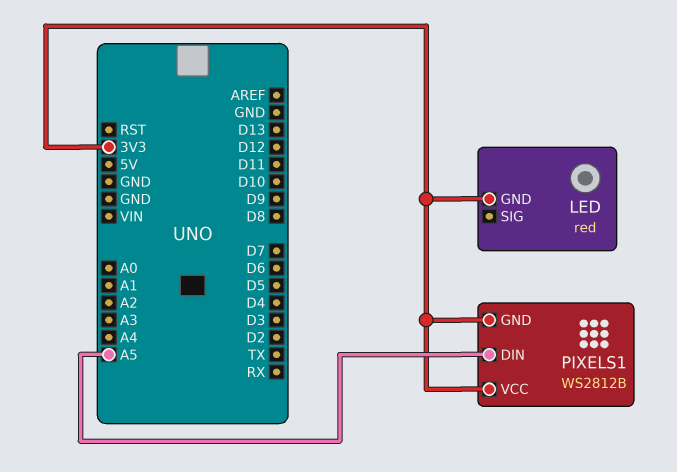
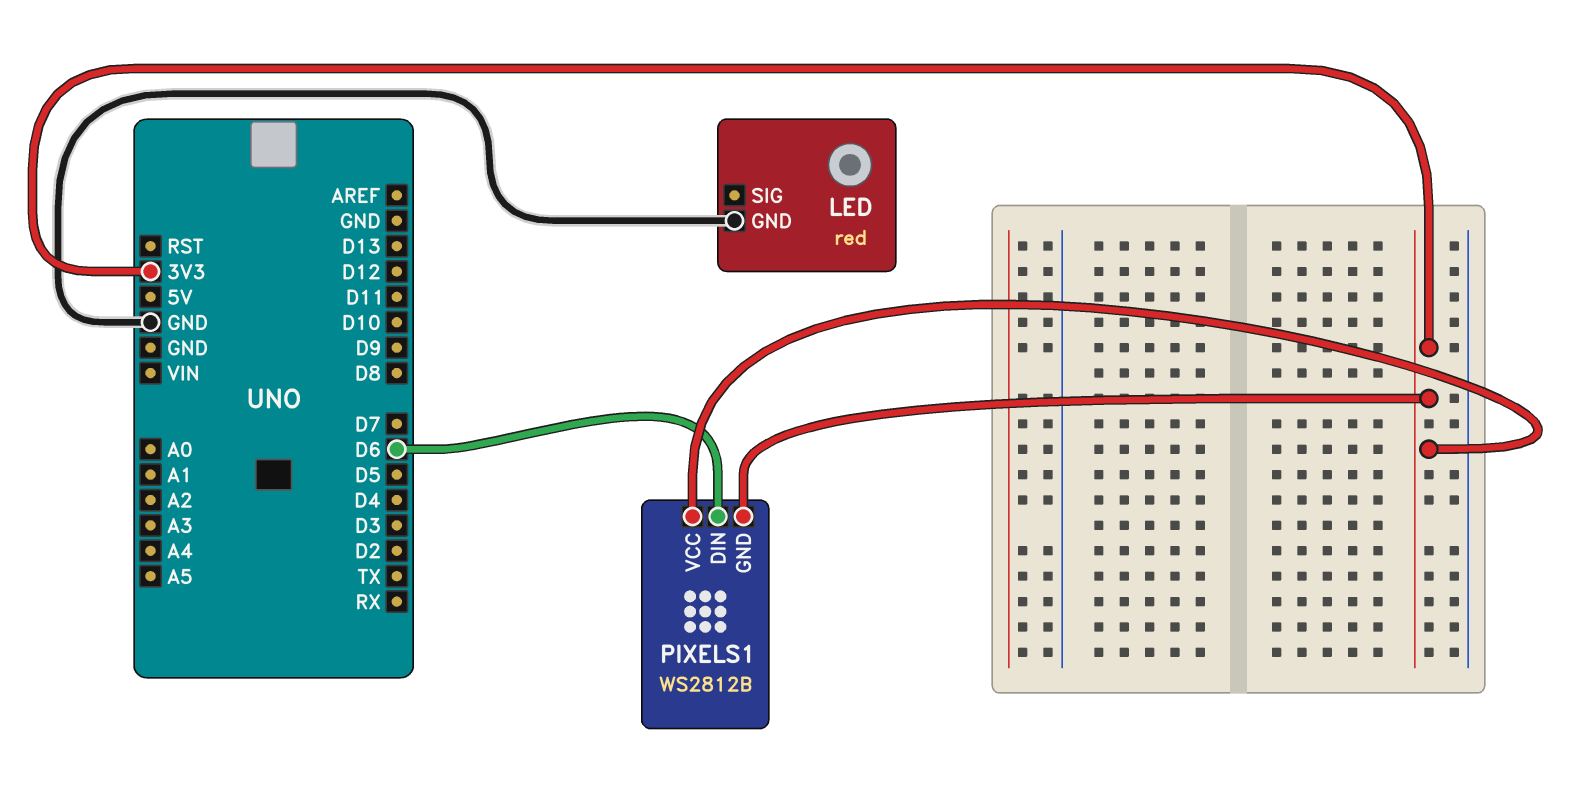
LED pin GND: 3V3 -> GND
PIXELS1 pin DIN: A5 -> D6

